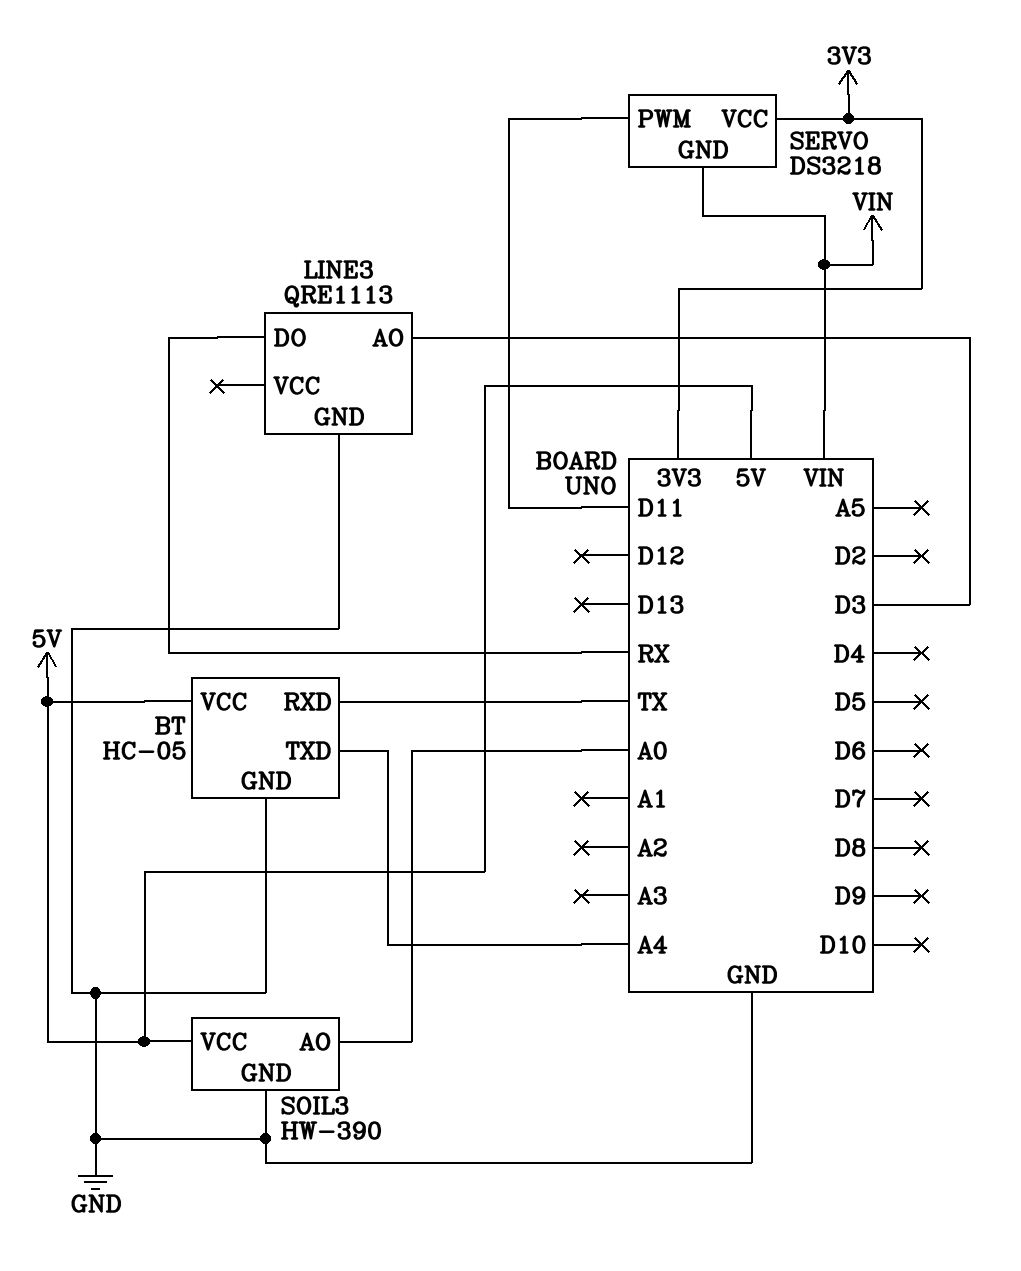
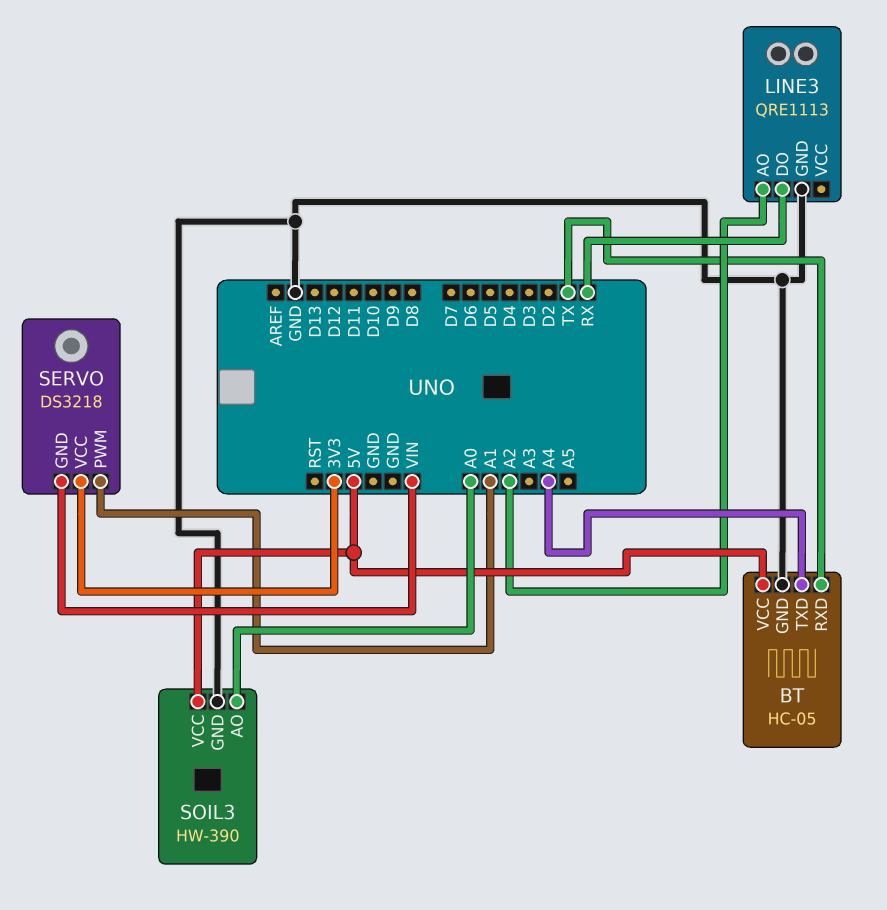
LINE3 pin AO: D3 -> A2
SERVO pin PWM: D11 -> A1

